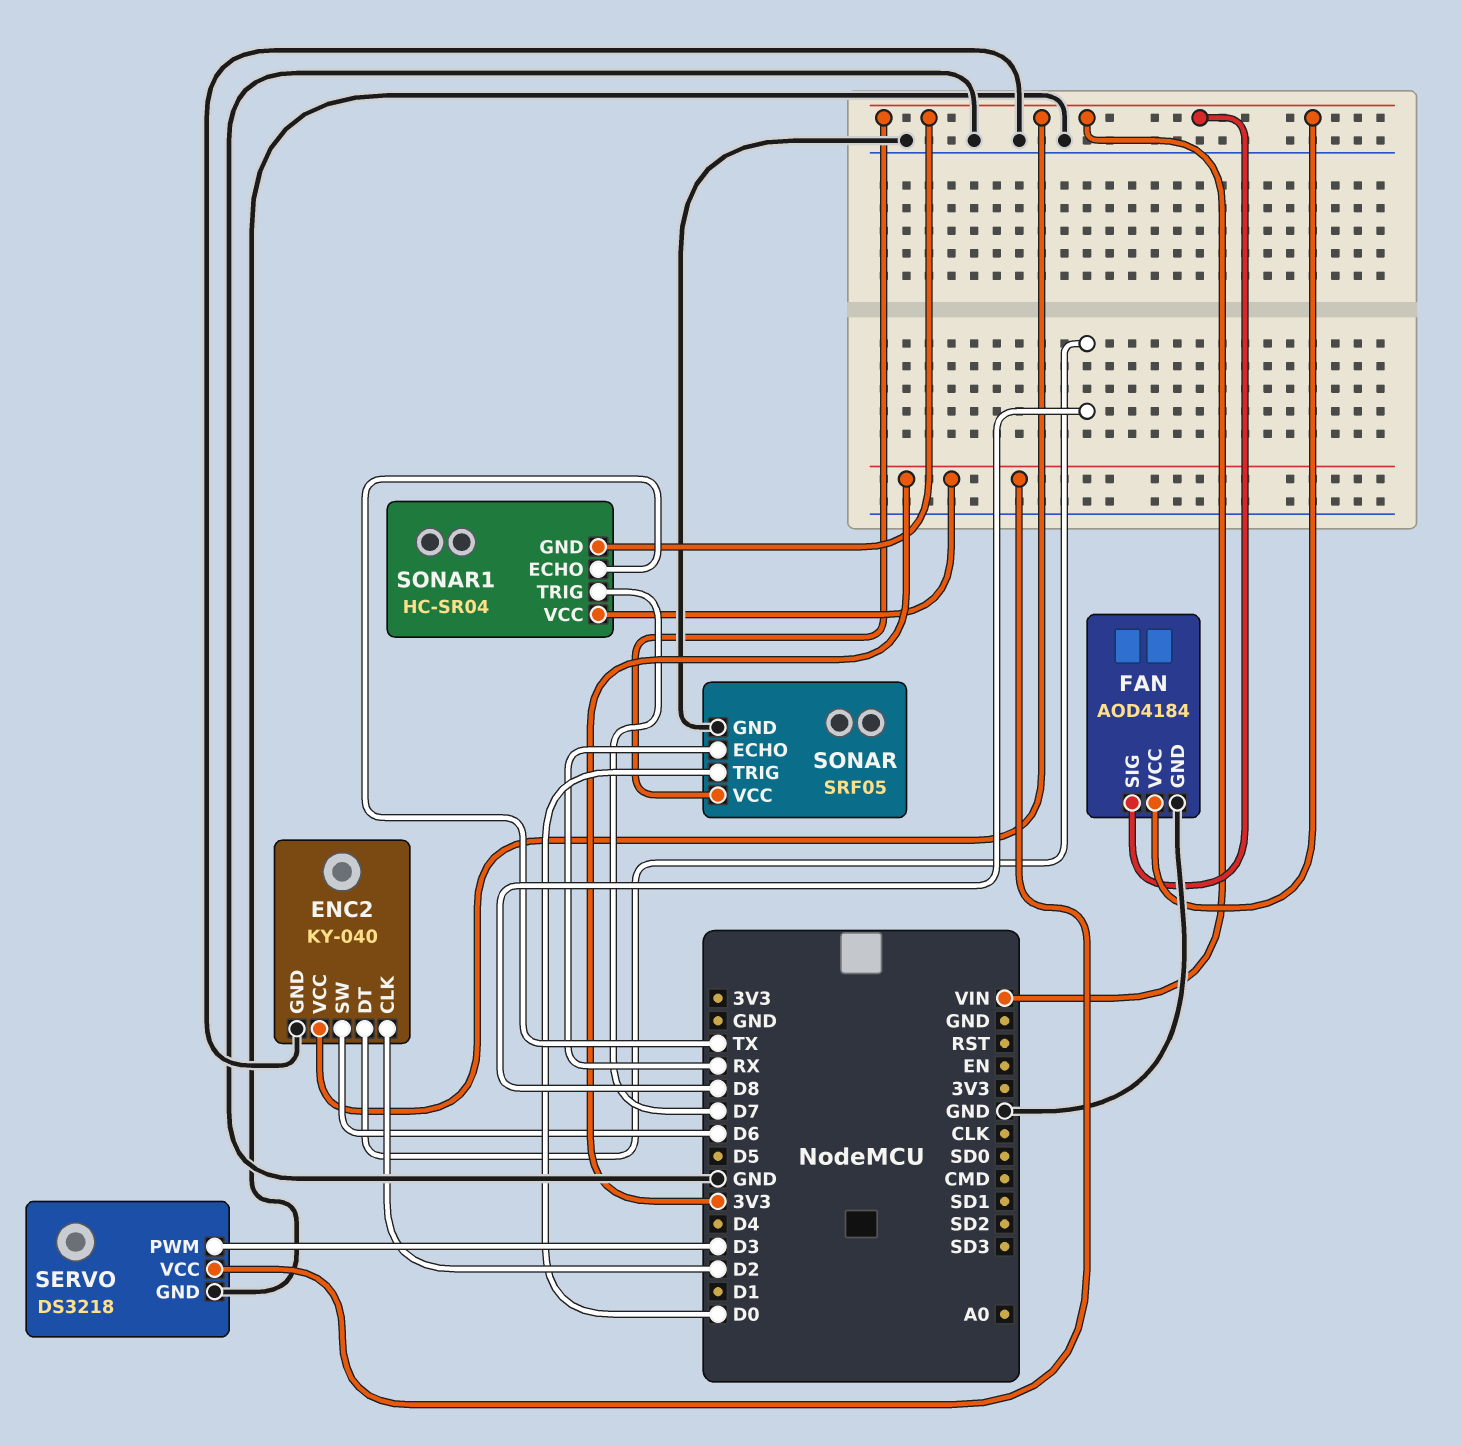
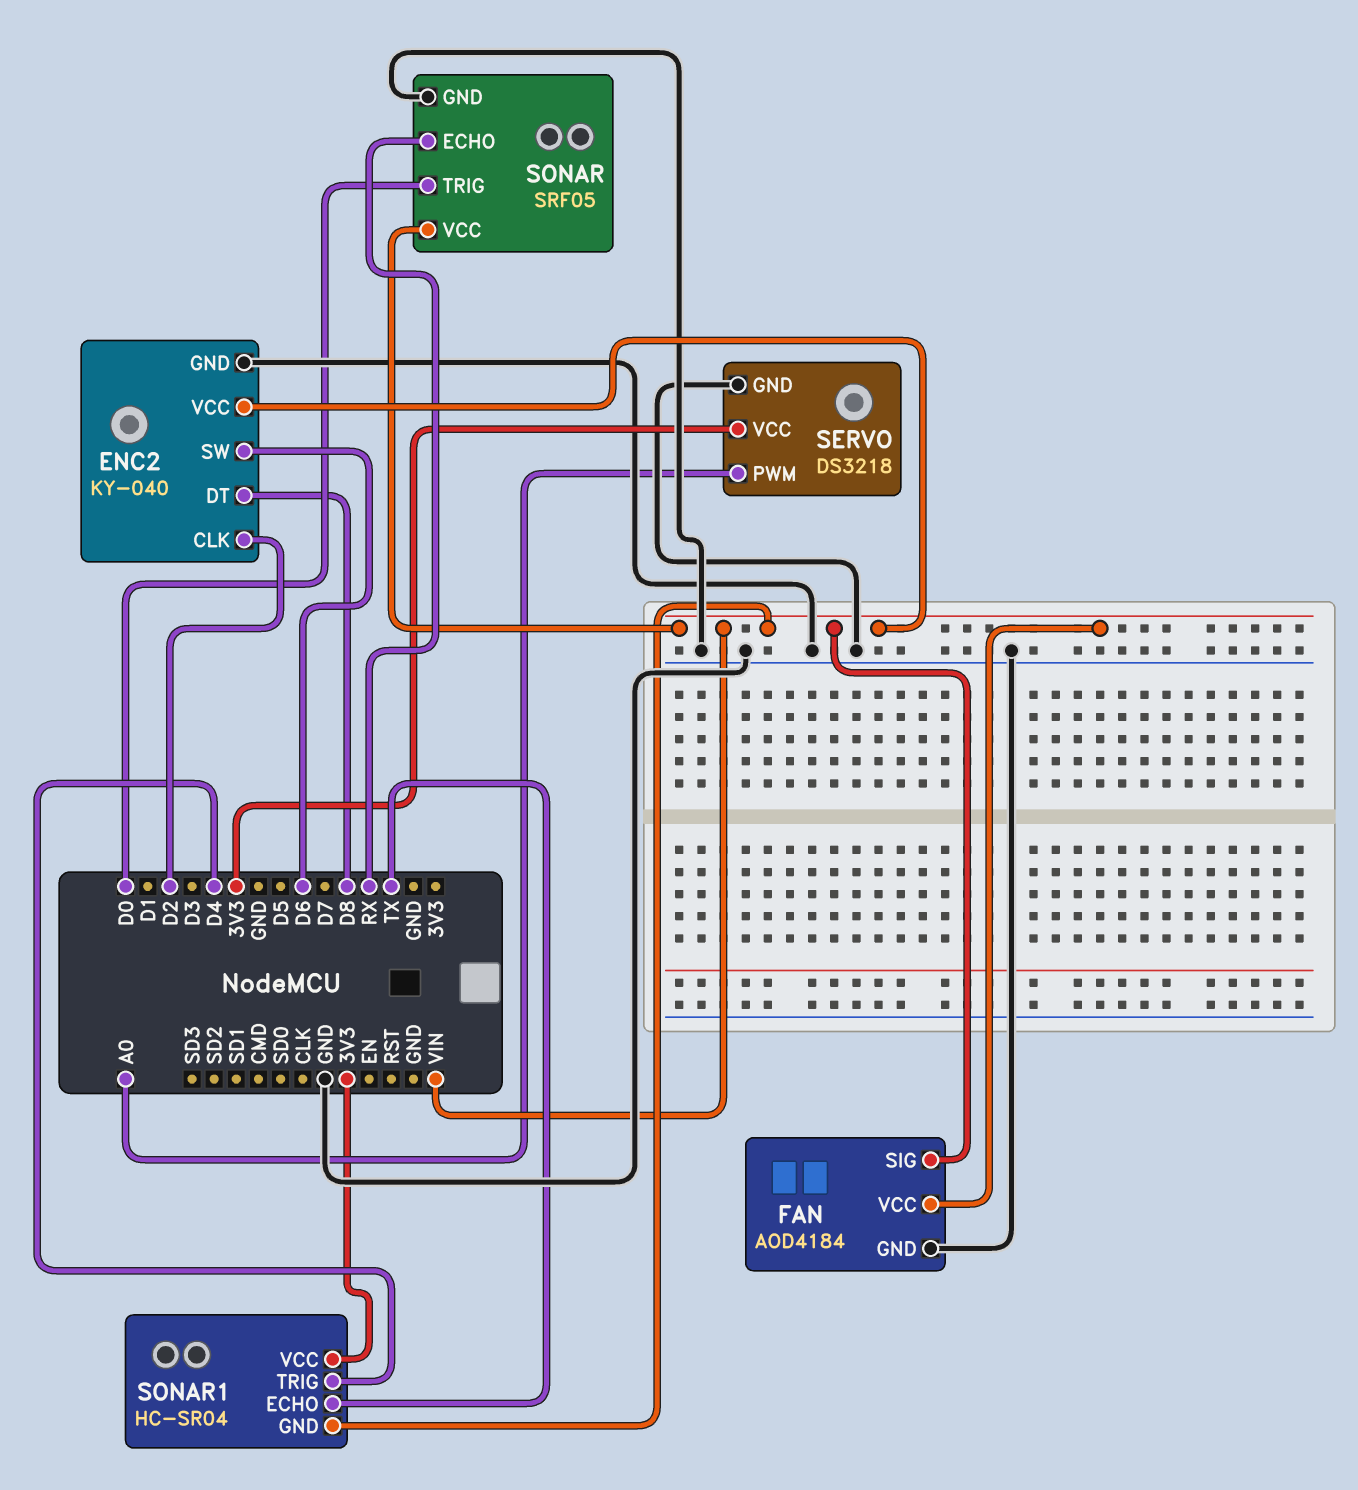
SERVO pin PWM: D3 -> A0
SONAR1 pin TRIG: D7 -> D4

